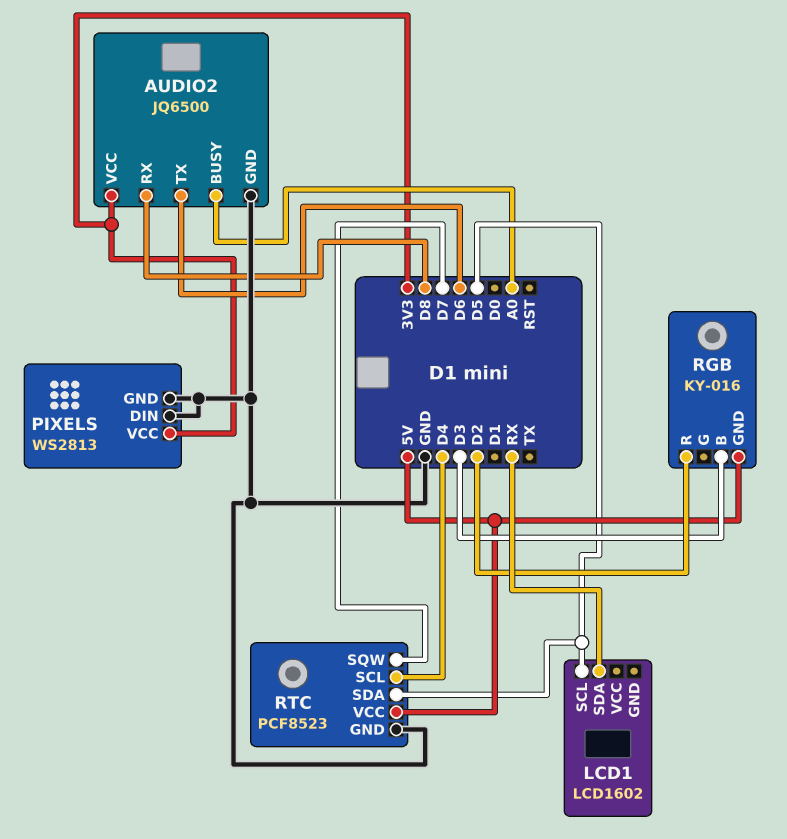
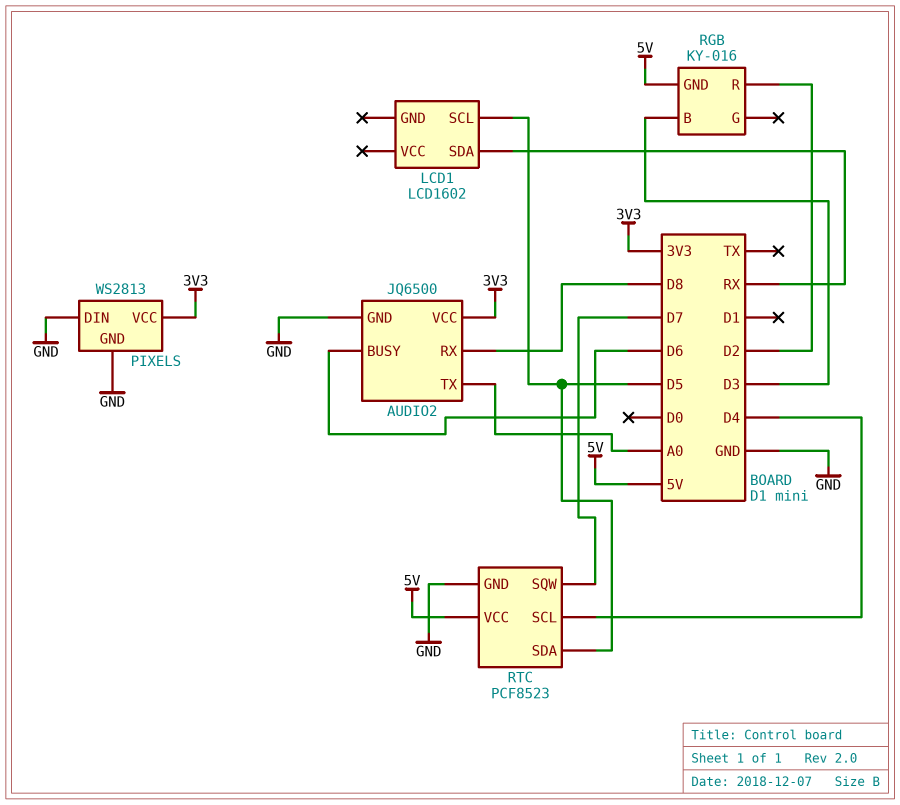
AUDIO2 pin BUSY: A0 -> D6
AUDIO2 pin TX: D6 -> A0

